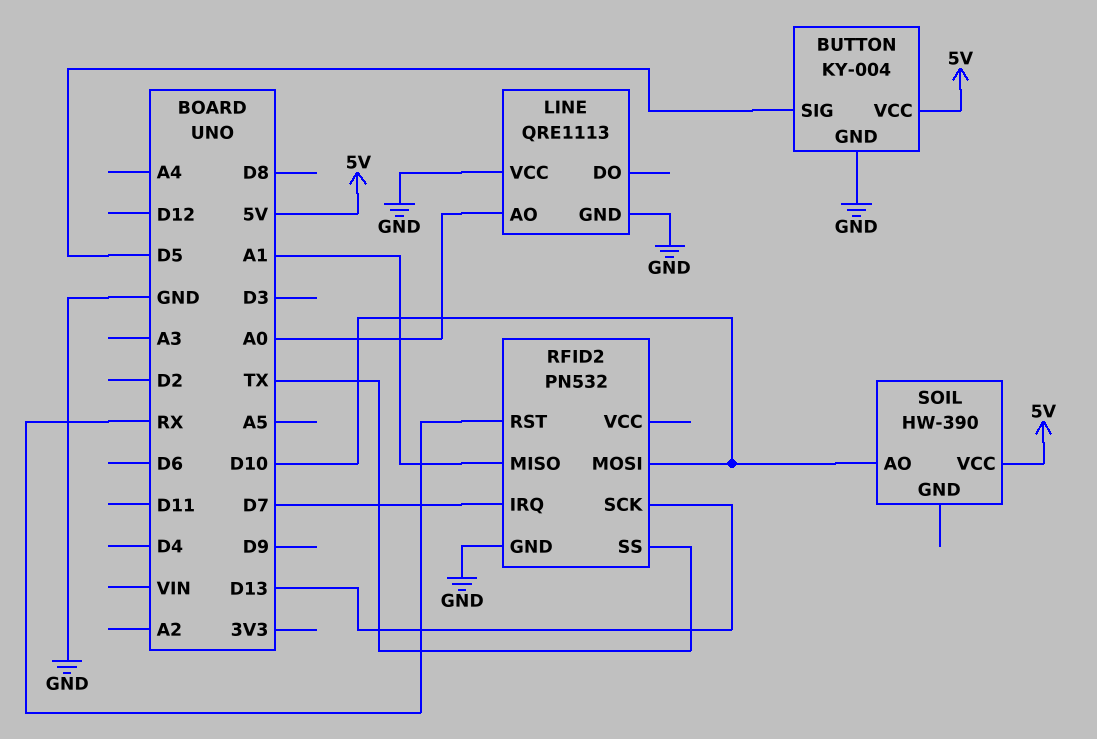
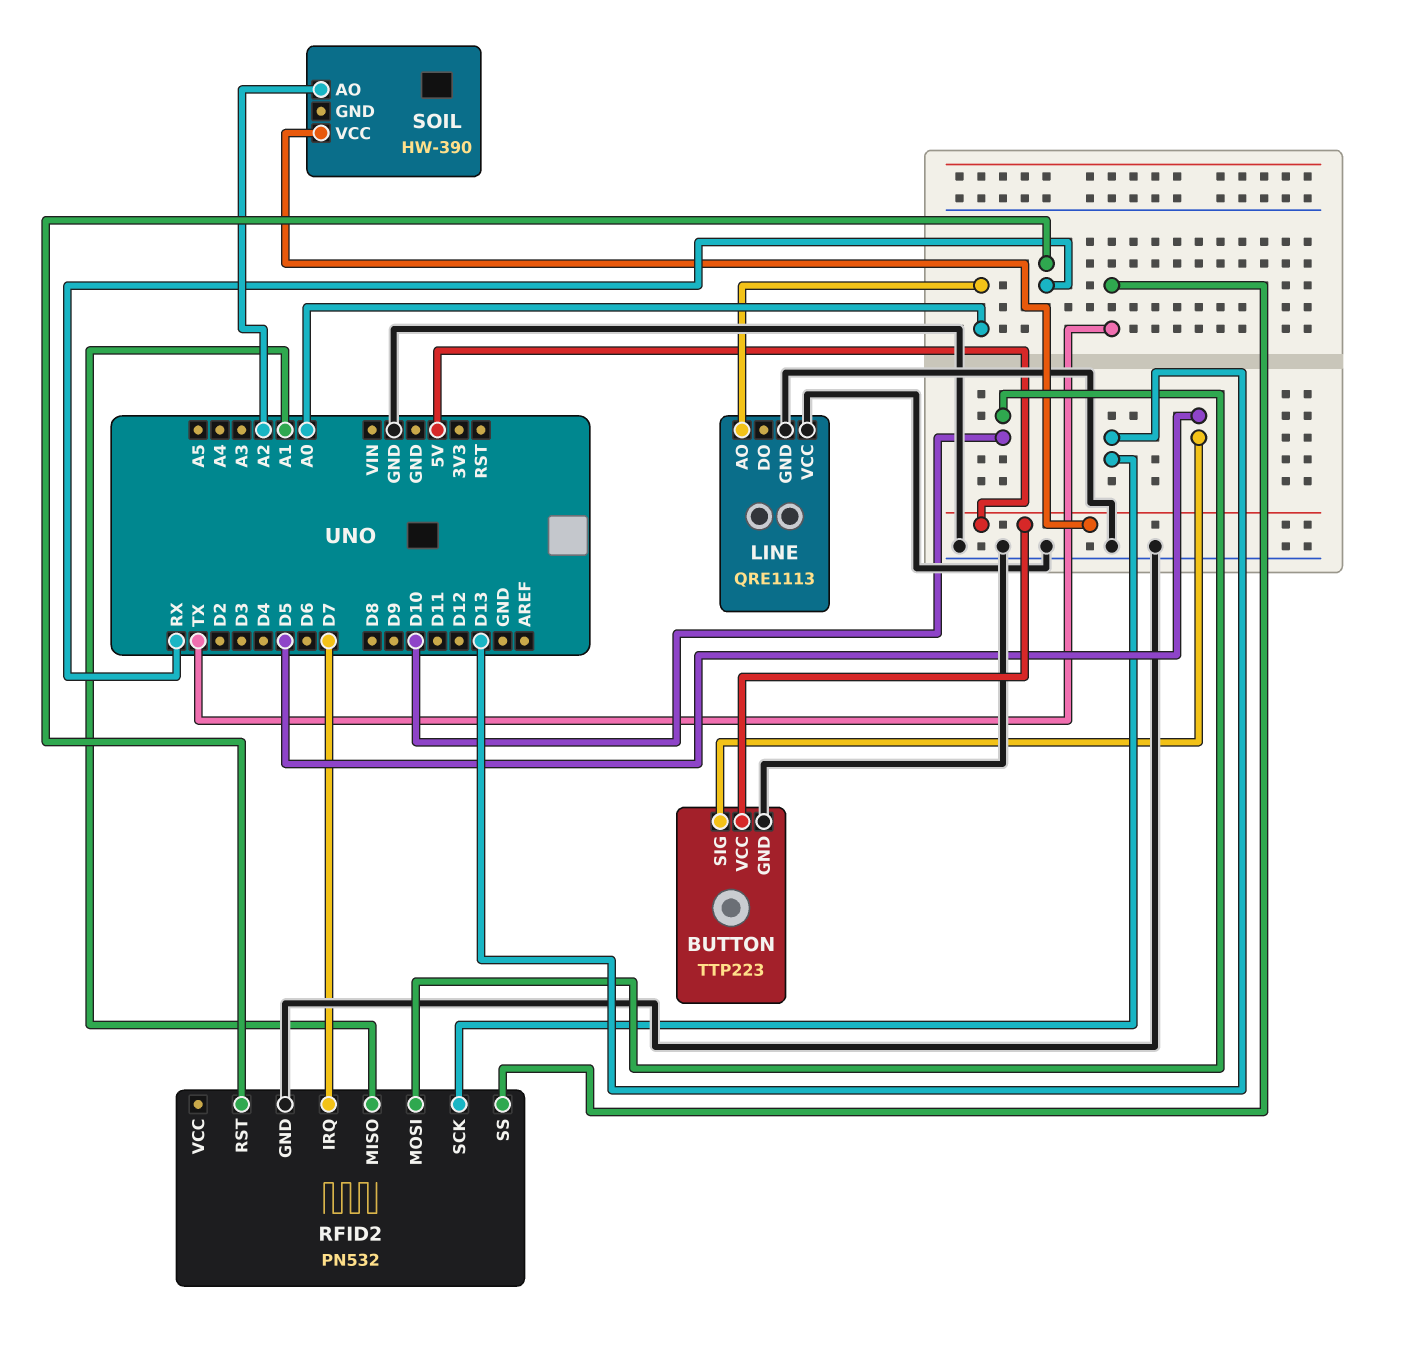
BUTTON: KY-004 -> TTP223
SOIL pin AO: D10 -> A2

